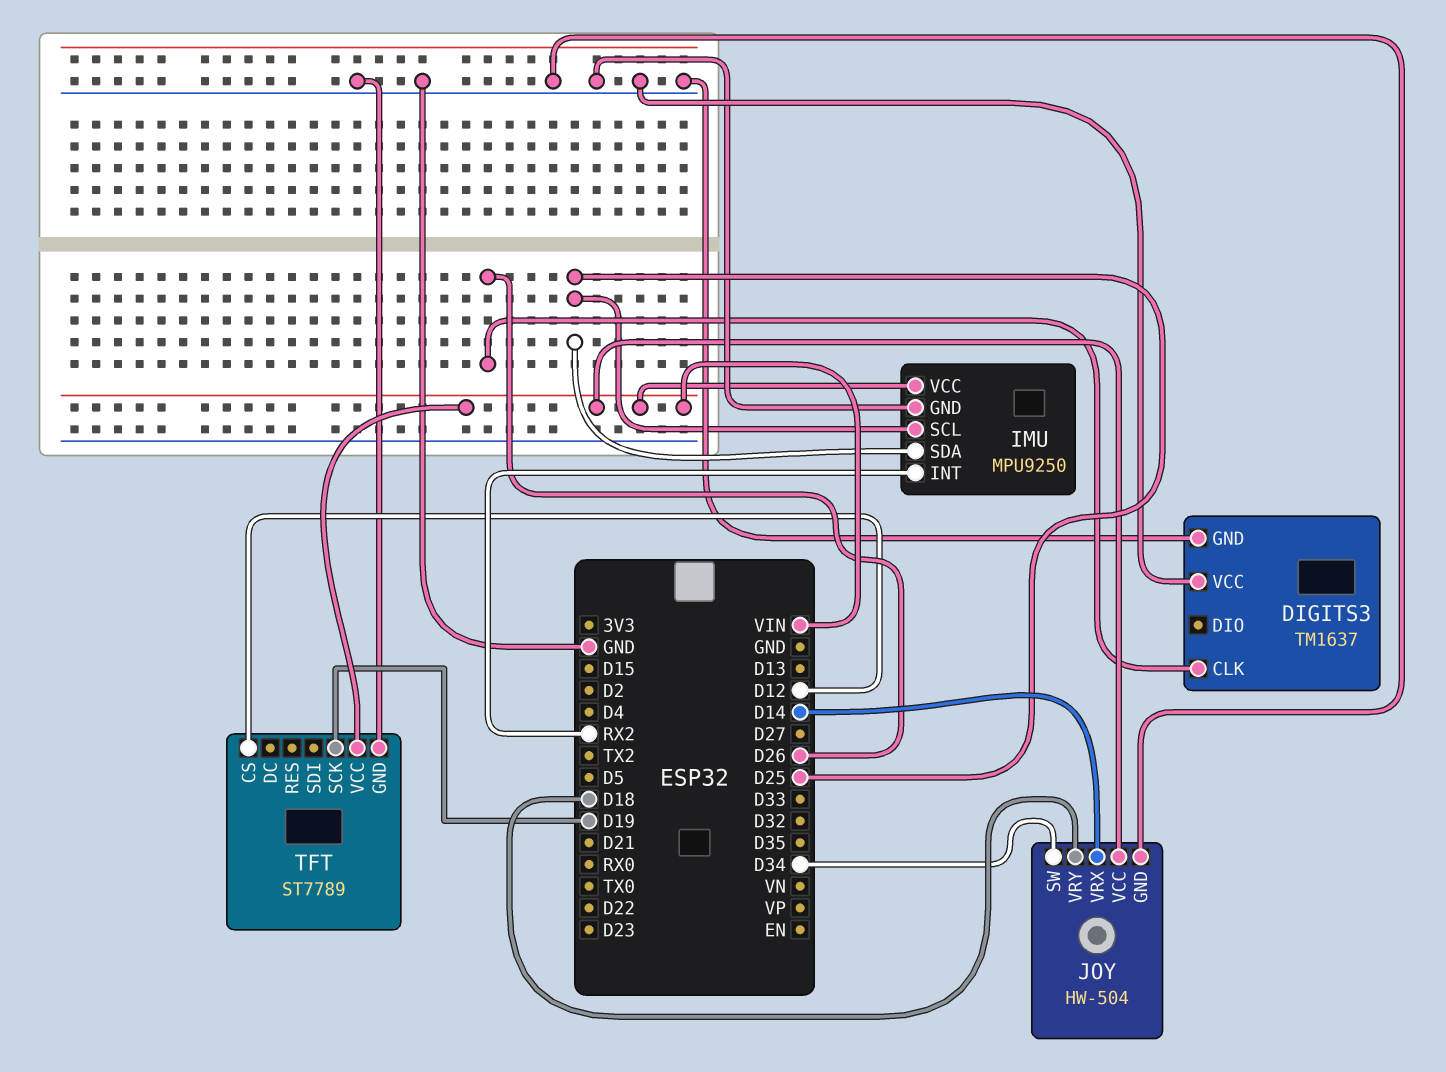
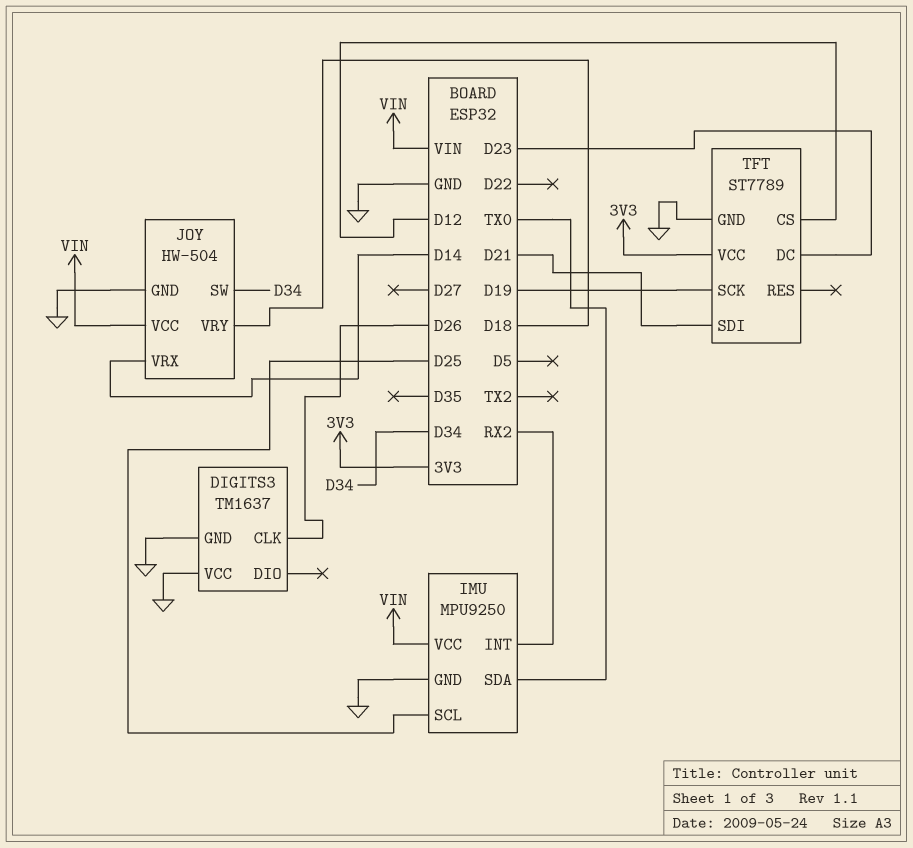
IMU pin SDA: D25 -> TX0
TFT pin DC: none -> D23
TFT pin SDI: none -> D21
TFT pin VCC: VIN -> 3V3

